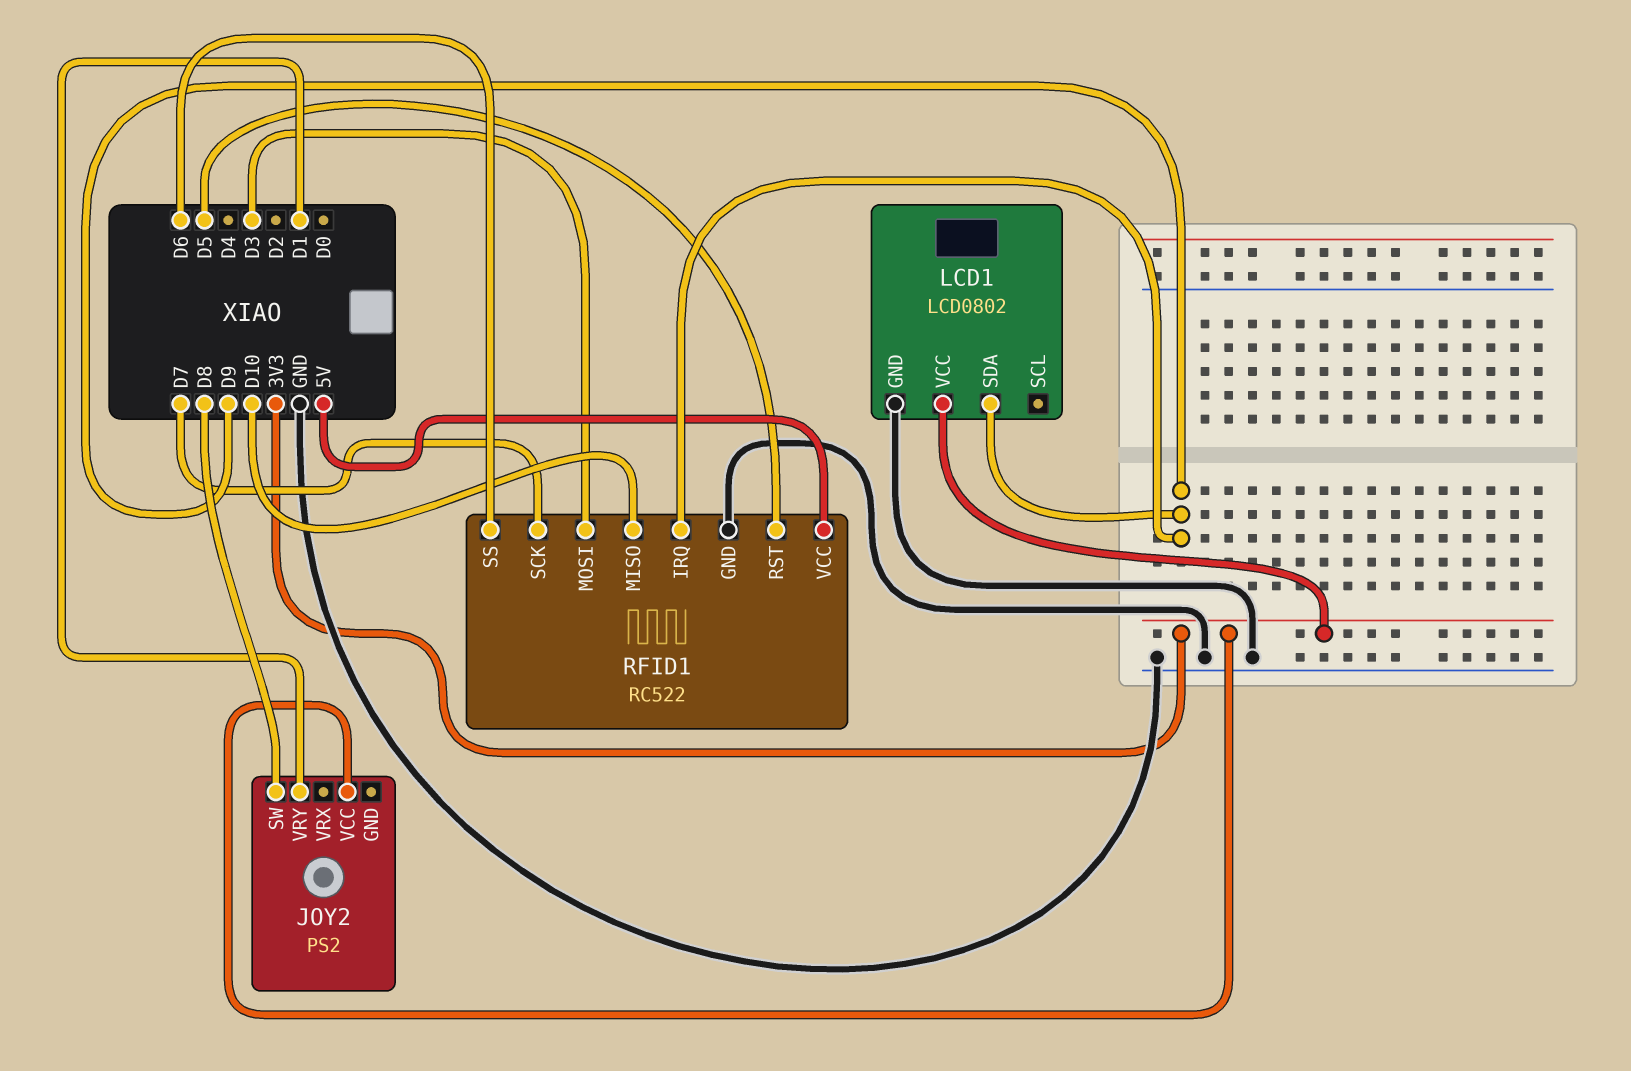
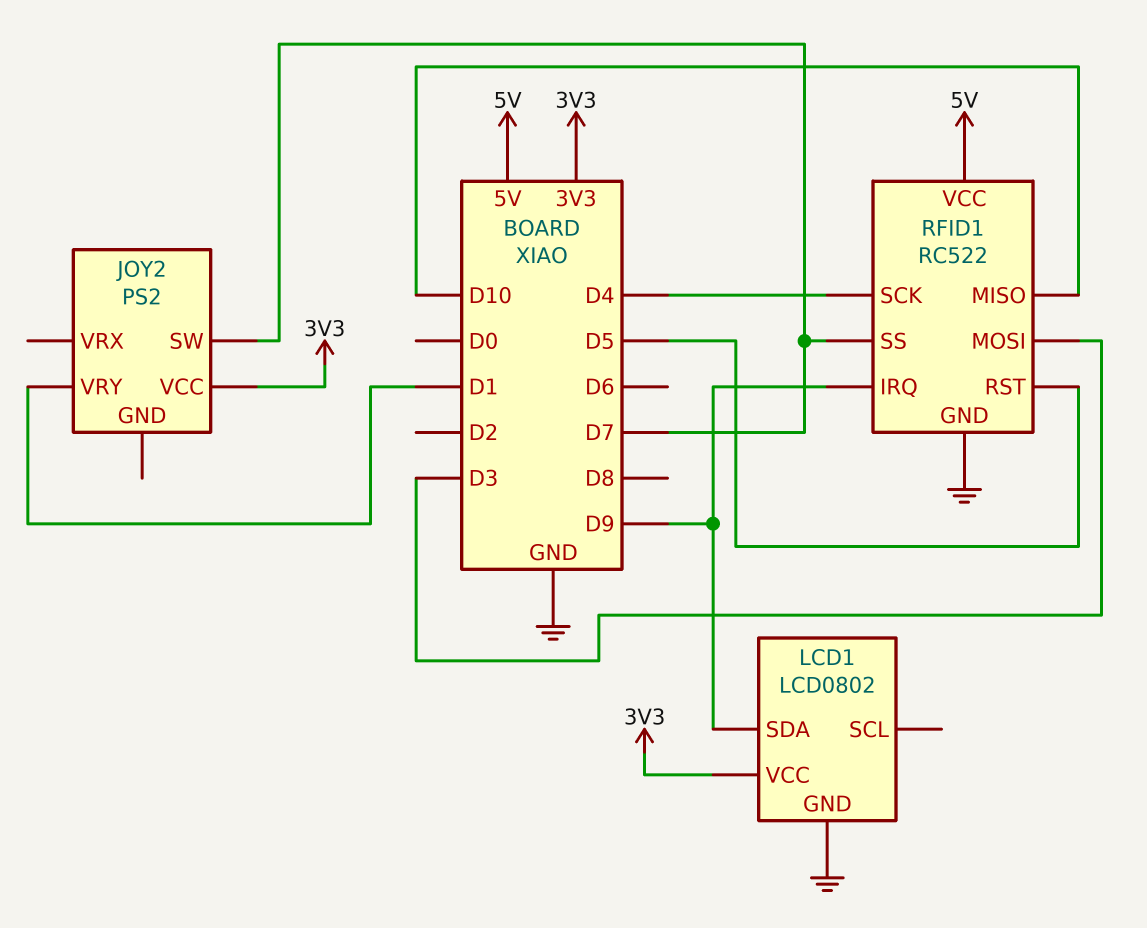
JOY2 pin SW: D8 -> D7
RFID1 pin SCK: D7 -> D4
RFID1 pin SS: D6 -> D7

